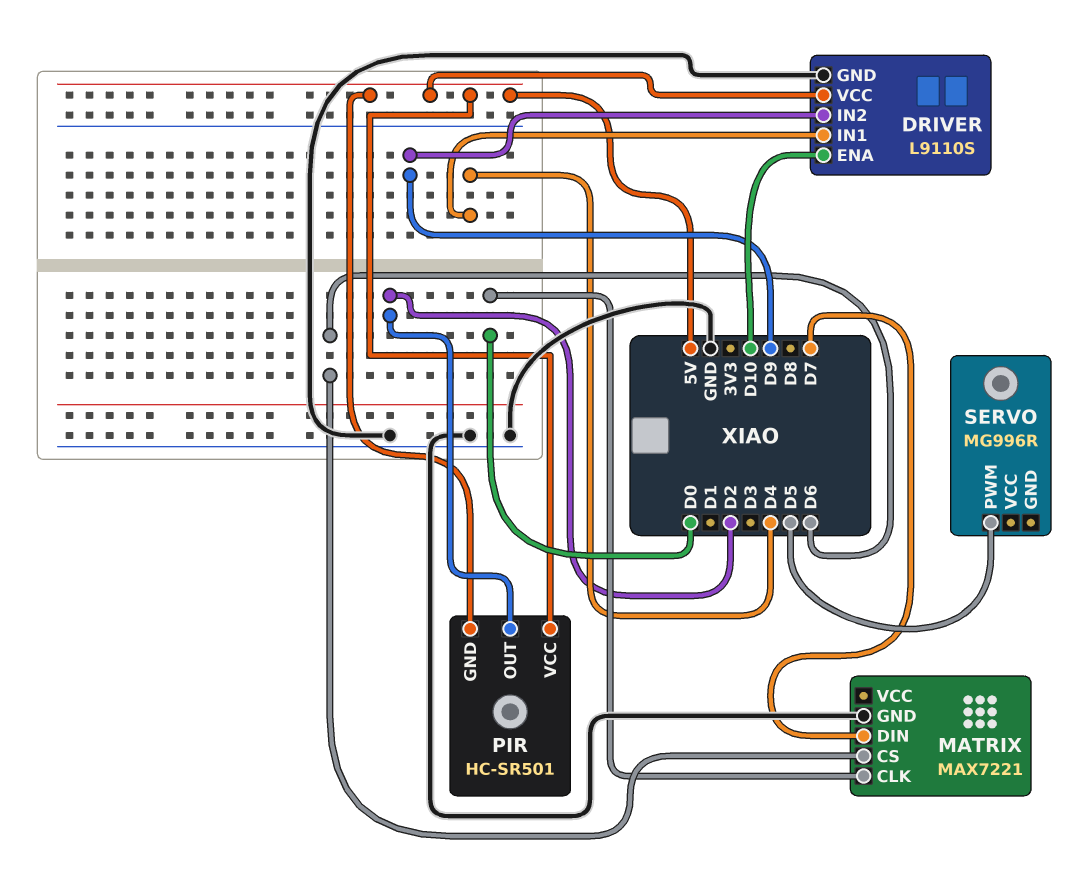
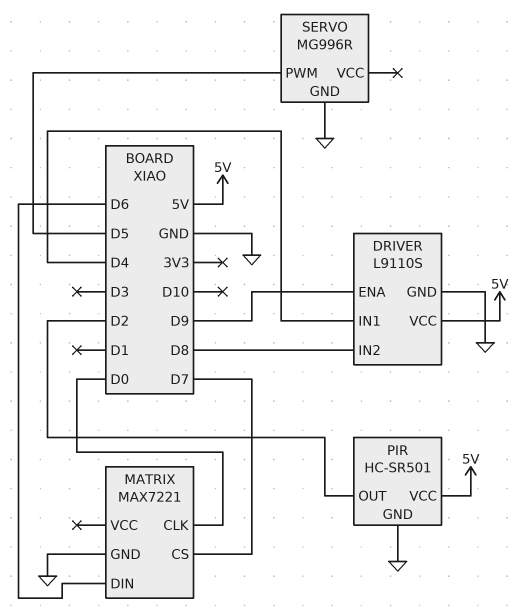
DRIVER pin ENA: D10 -> D9
DRIVER pin IN2: D9 -> D8
MATRIX pin CS: D6 -> D7
MATRIX pin DIN: D7 -> D6
PIR pin GND: 5V -> GND
SERVO pin GND: none -> GND

